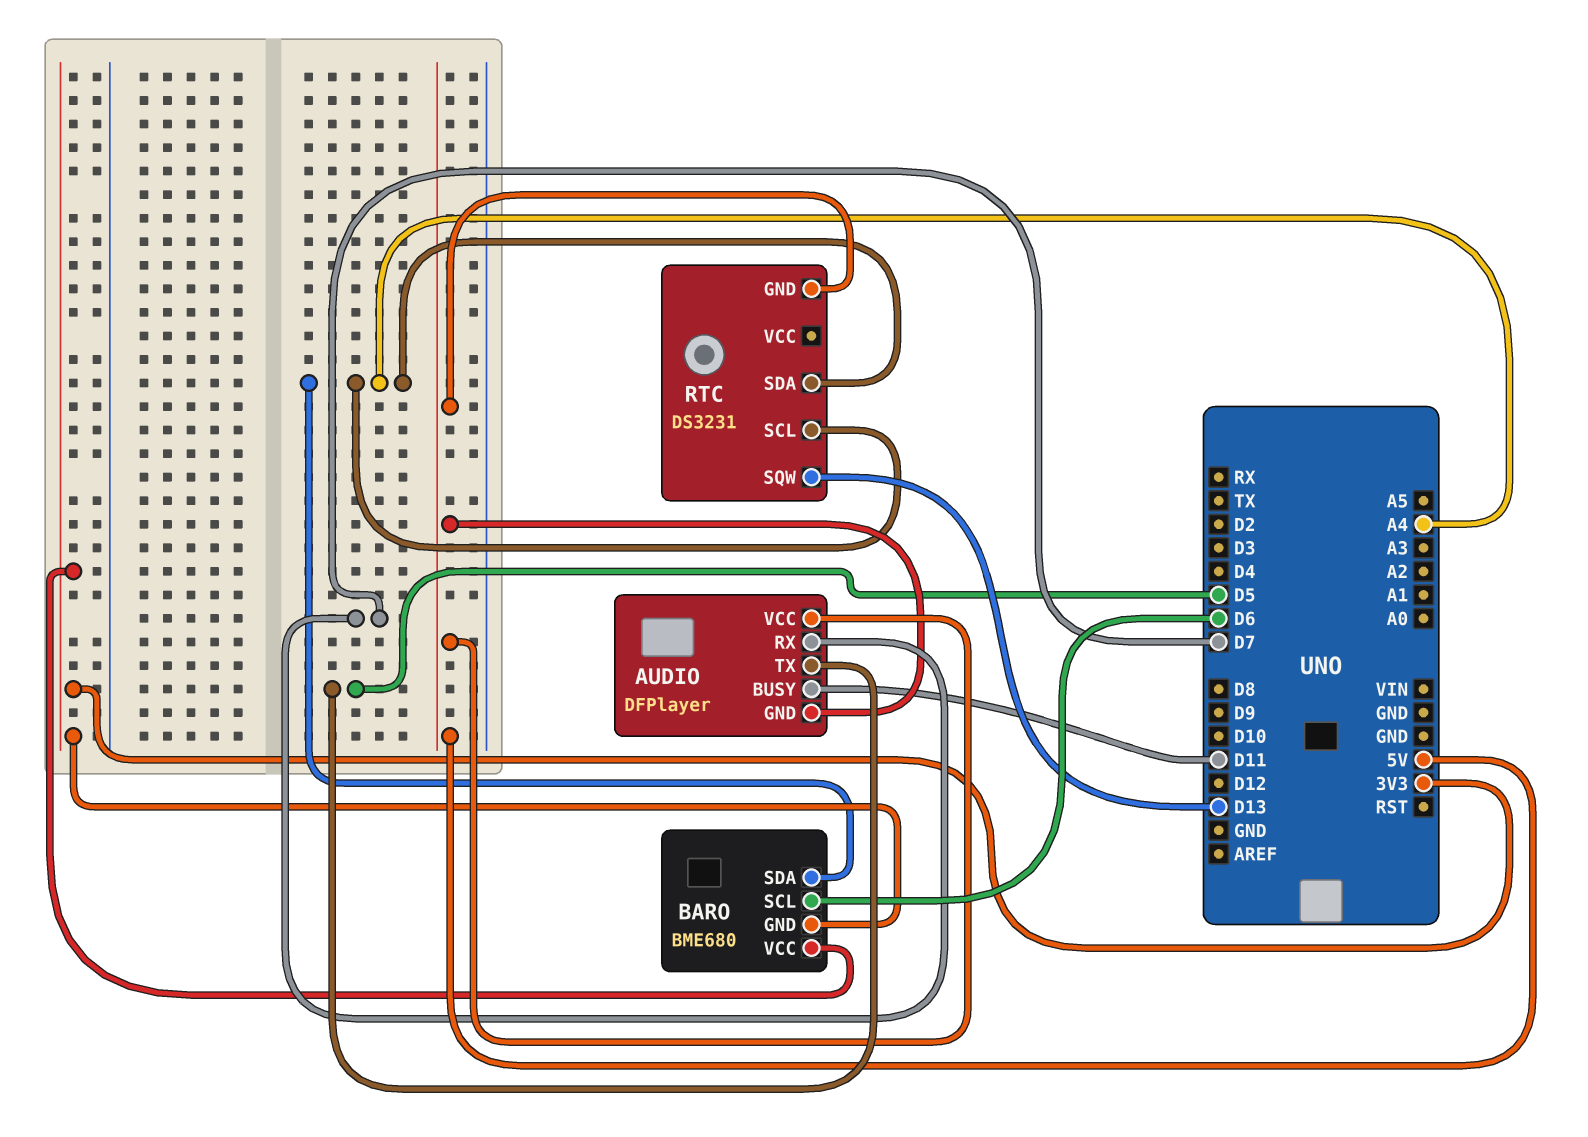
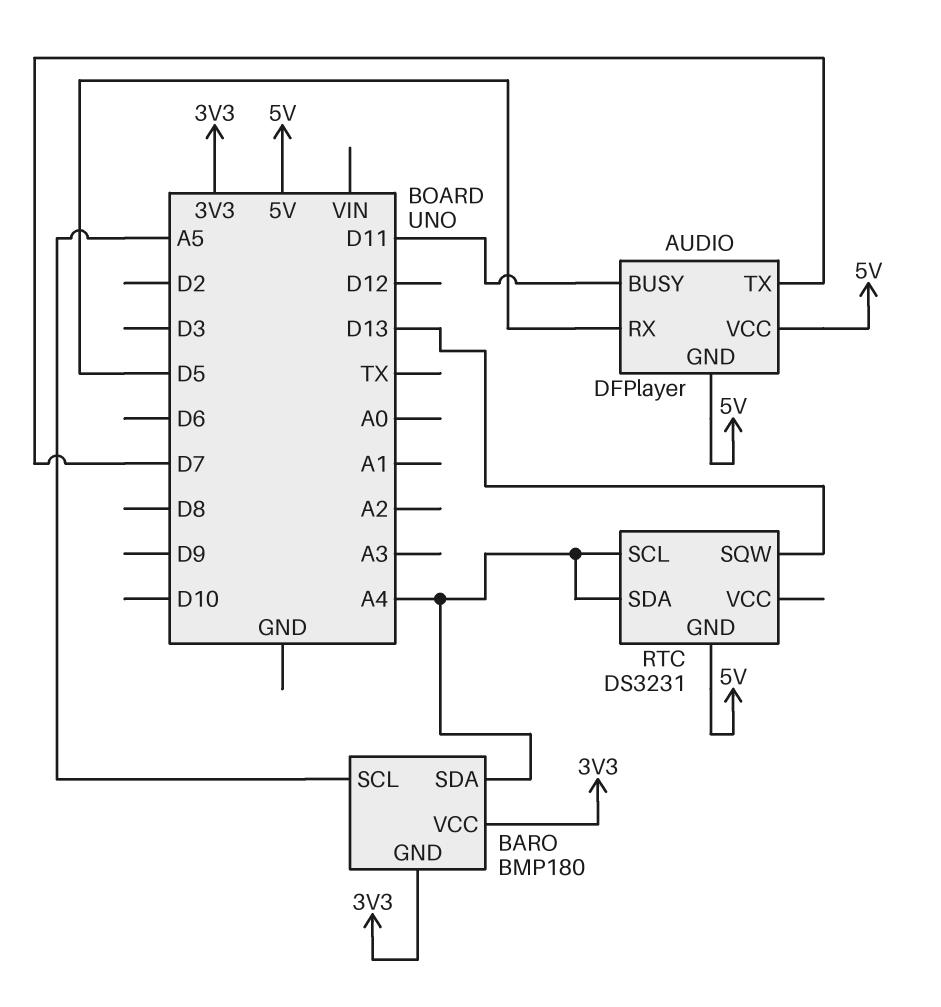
AUDIO pin RX: D7 -> D5
AUDIO pin TX: D5 -> D7
BARO: BME680 -> BMP180
BARO pin SCL: D6 -> A5

